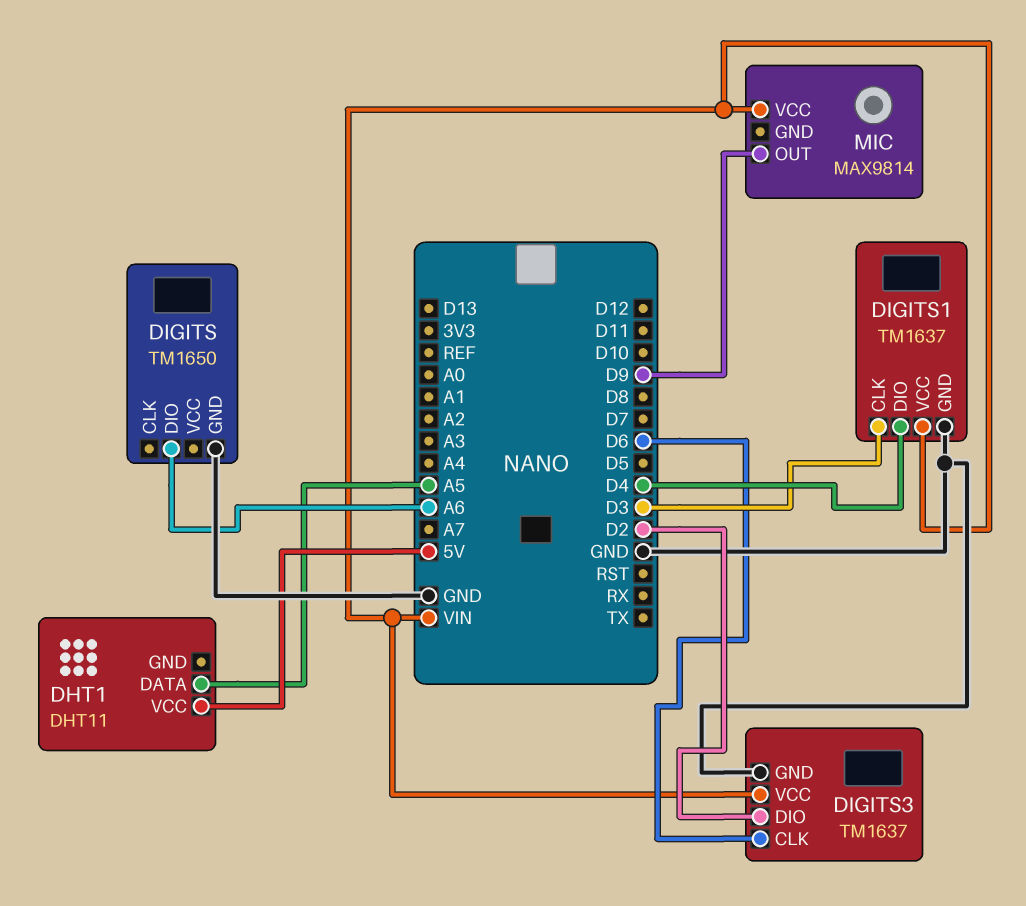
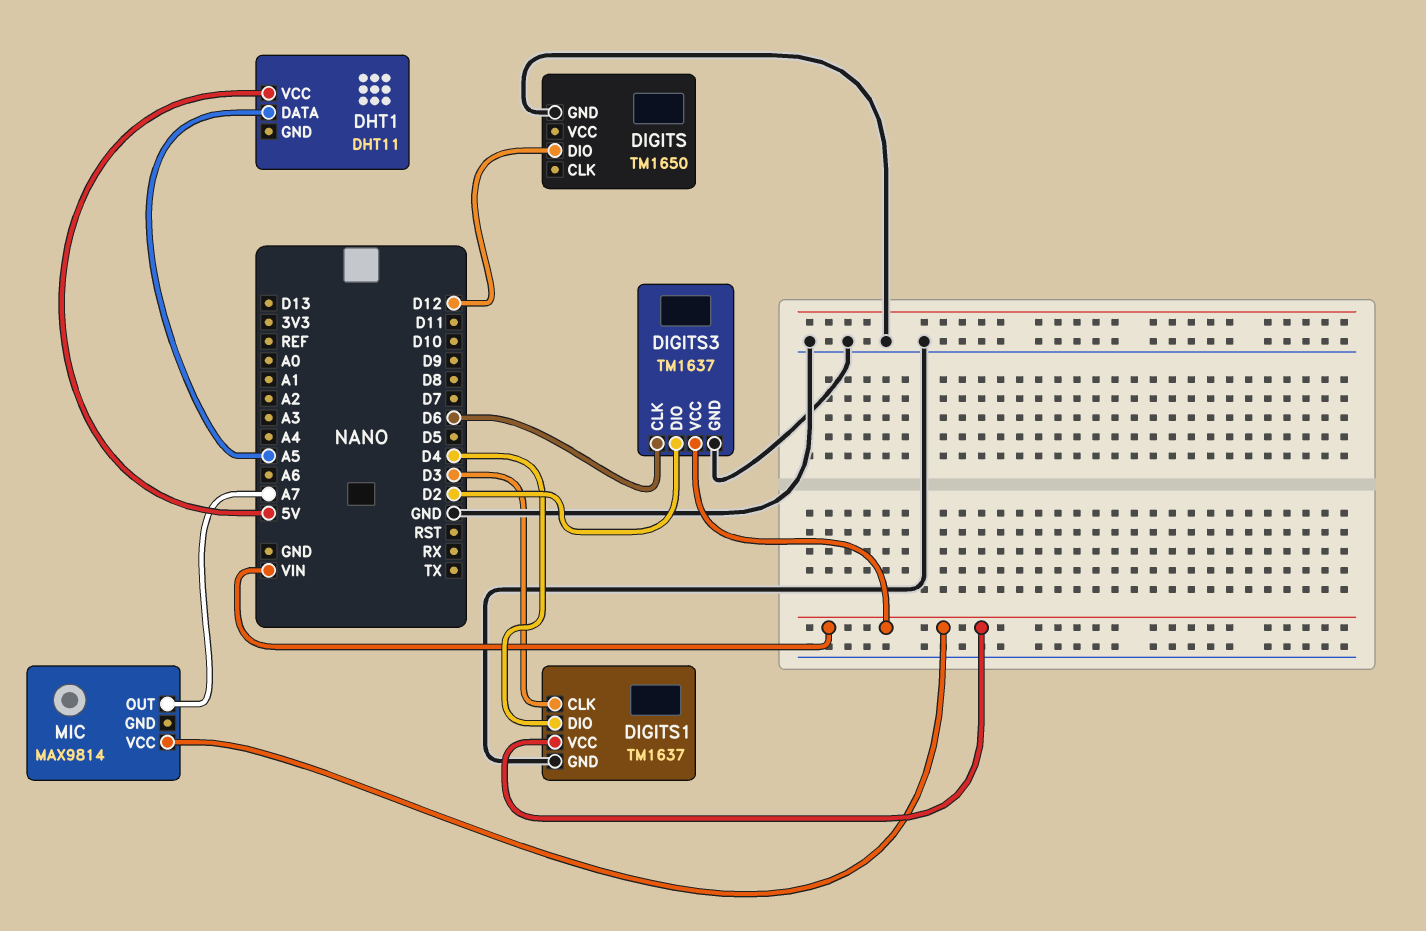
DIGITS pin DIO: A6 -> D12
MIC pin OUT: D9 -> A7

